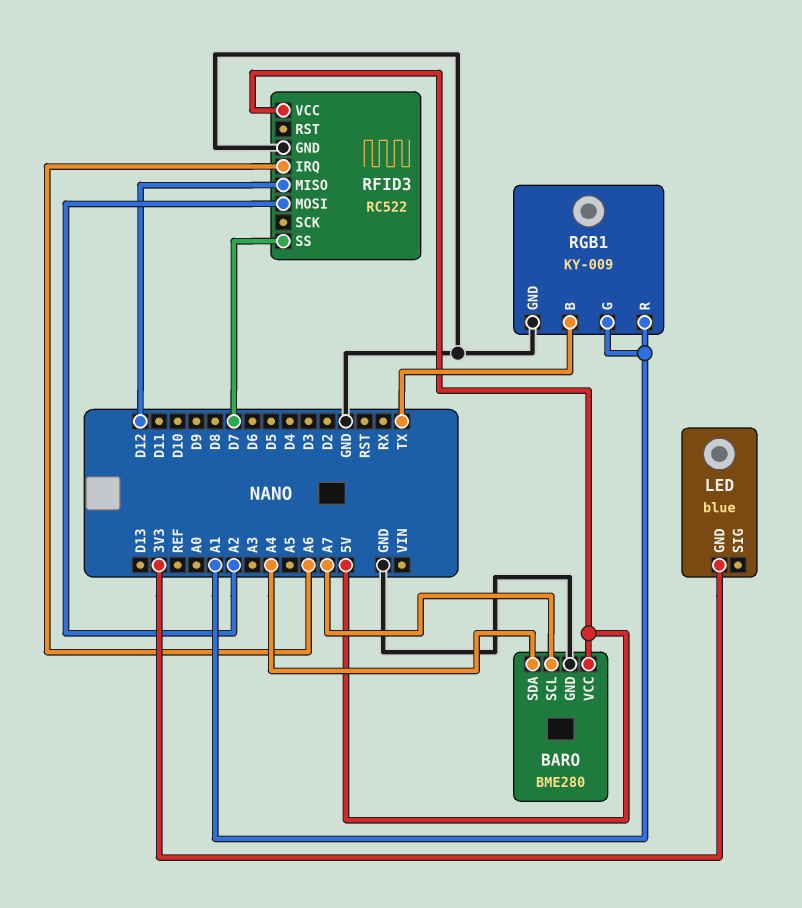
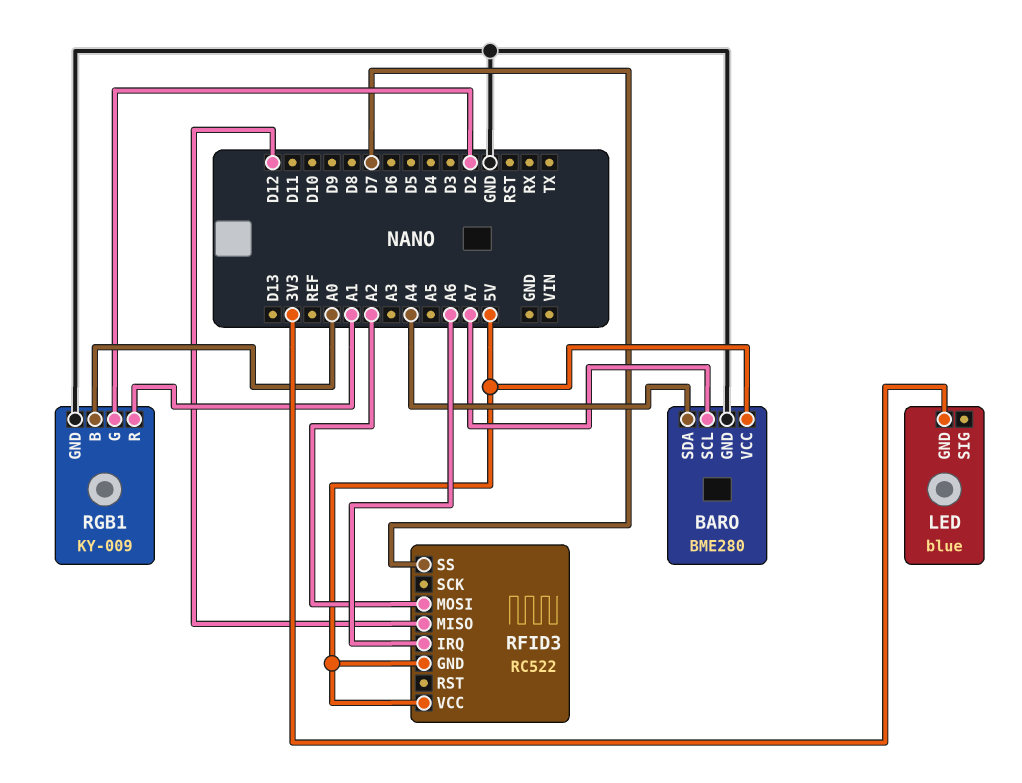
RFID3 pin GND: GND -> 5V
RGB1 pin B: TX -> A0
RGB1 pin G: A1 -> D2

